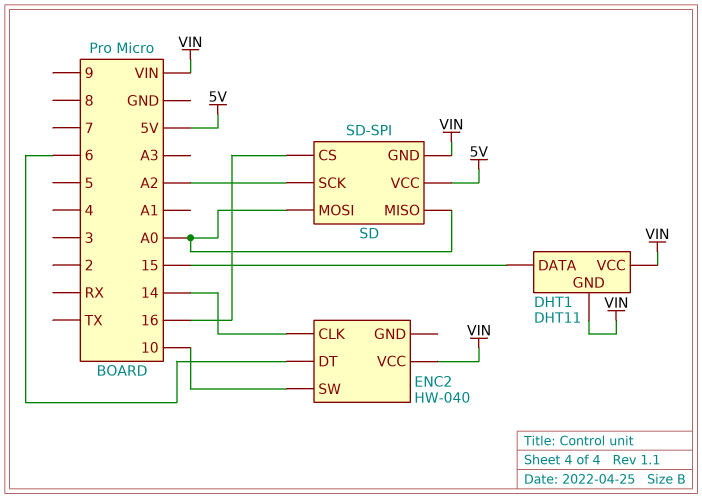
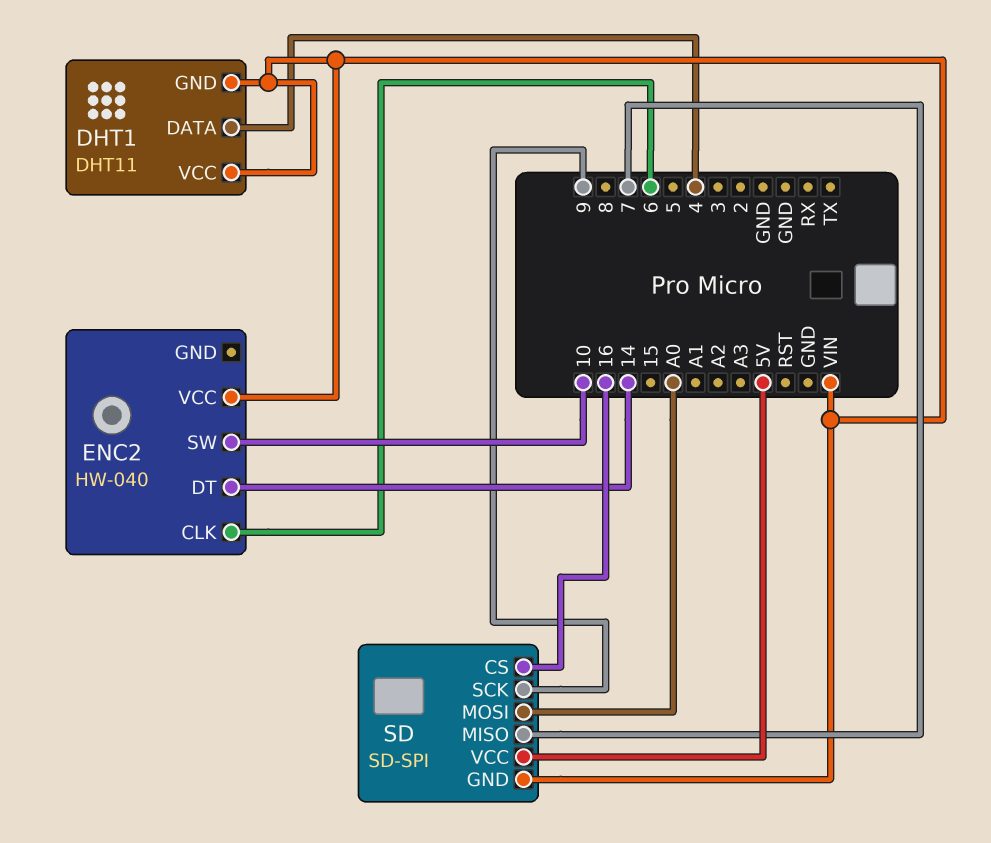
DHT1 pin DATA: 15 -> 4
ENC2 pin CLK: 14 -> 6
ENC2 pin DT: 6 -> 14
SD pin MISO: A0 -> 7
SD pin SCK: A2 -> 9

